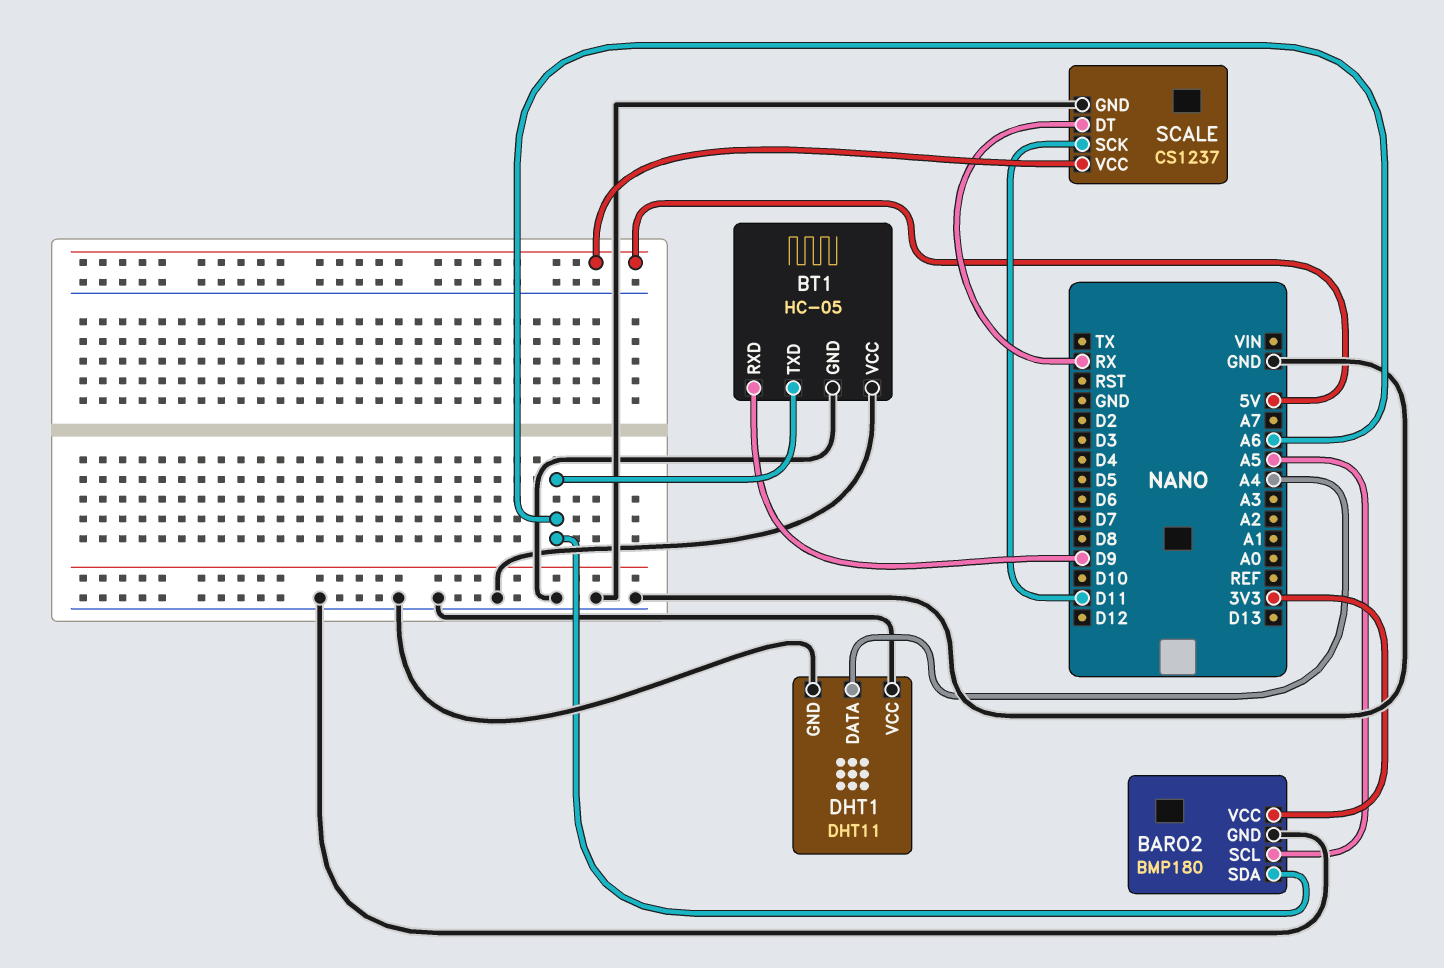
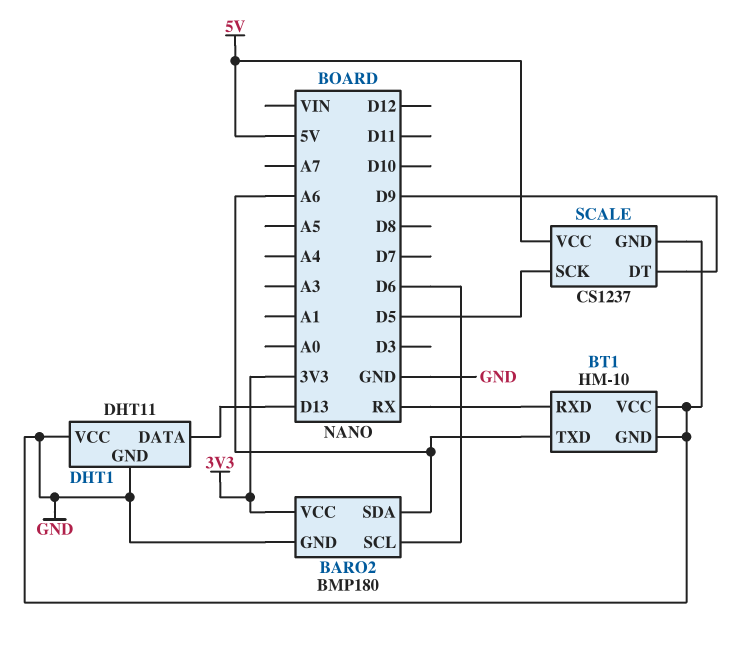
BARO2 pin SCL: A5 -> D6
BT1: HC-05 -> HM-10
BT1 pin RXD: D9 -> RX
DHT1 pin DATA: A4 -> D13
SCALE pin DT: RX -> D9
SCALE pin SCK: D11 -> D5

